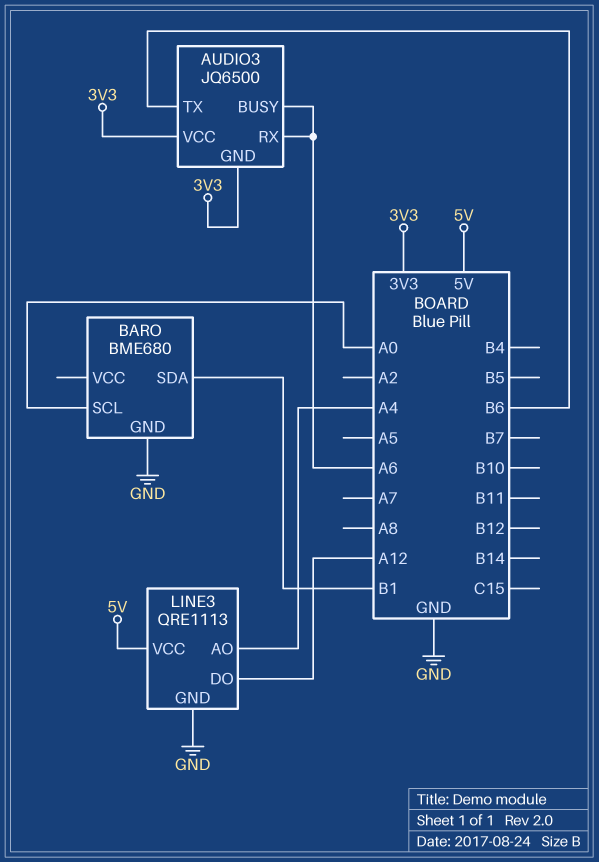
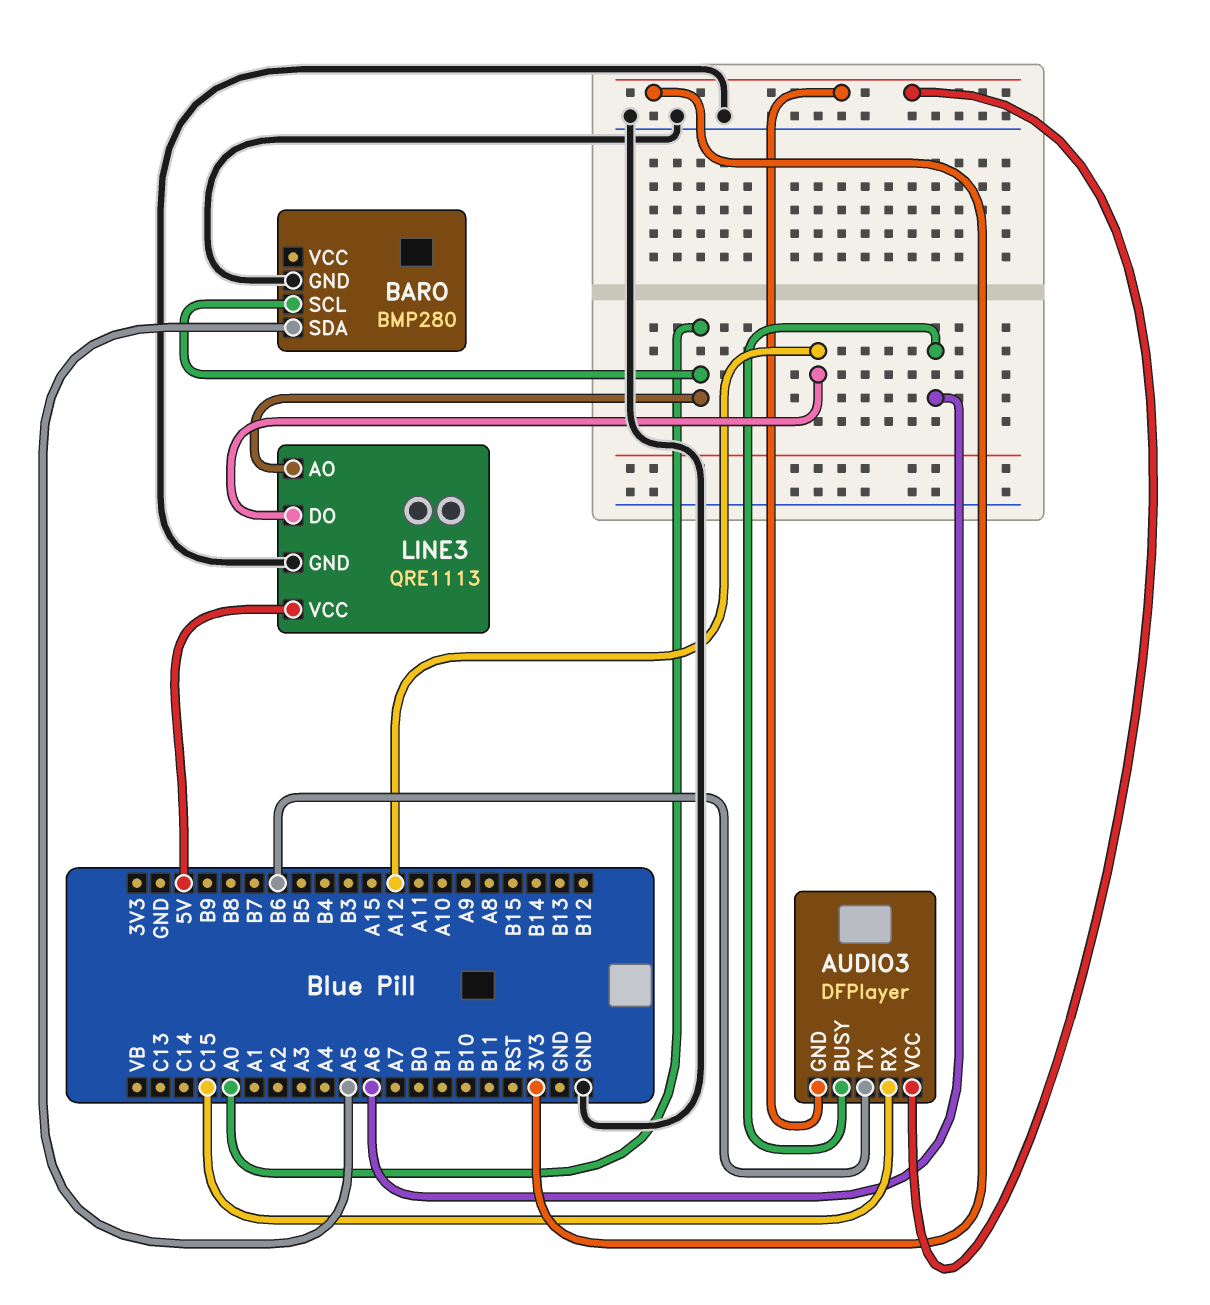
AUDIO3: JQ6500 -> DFPlayer
AUDIO3 pin RX: A6 -> C15
BARO: BME680 -> BMP280
BARO pin SDA: B1 -> A5
LINE3 pin AO: A4 -> A0

